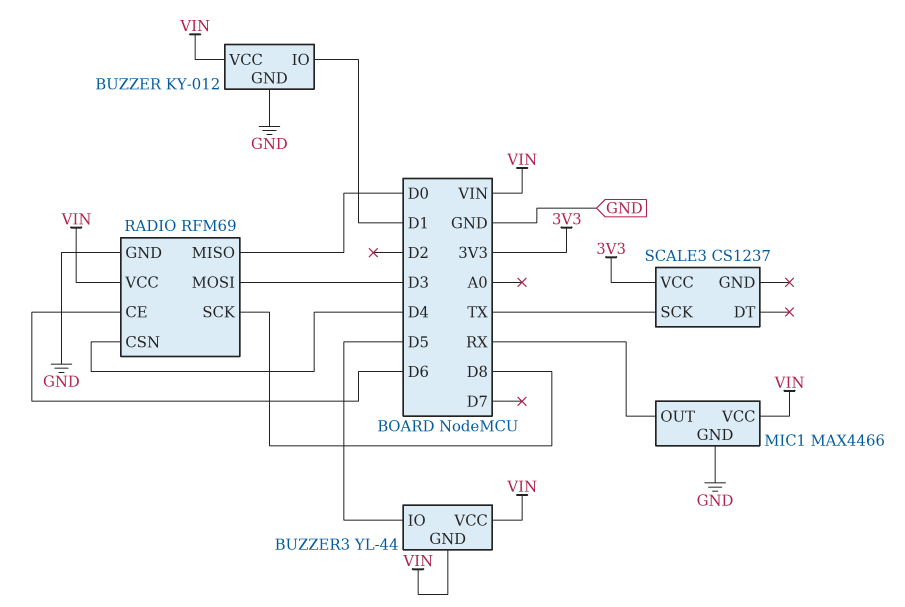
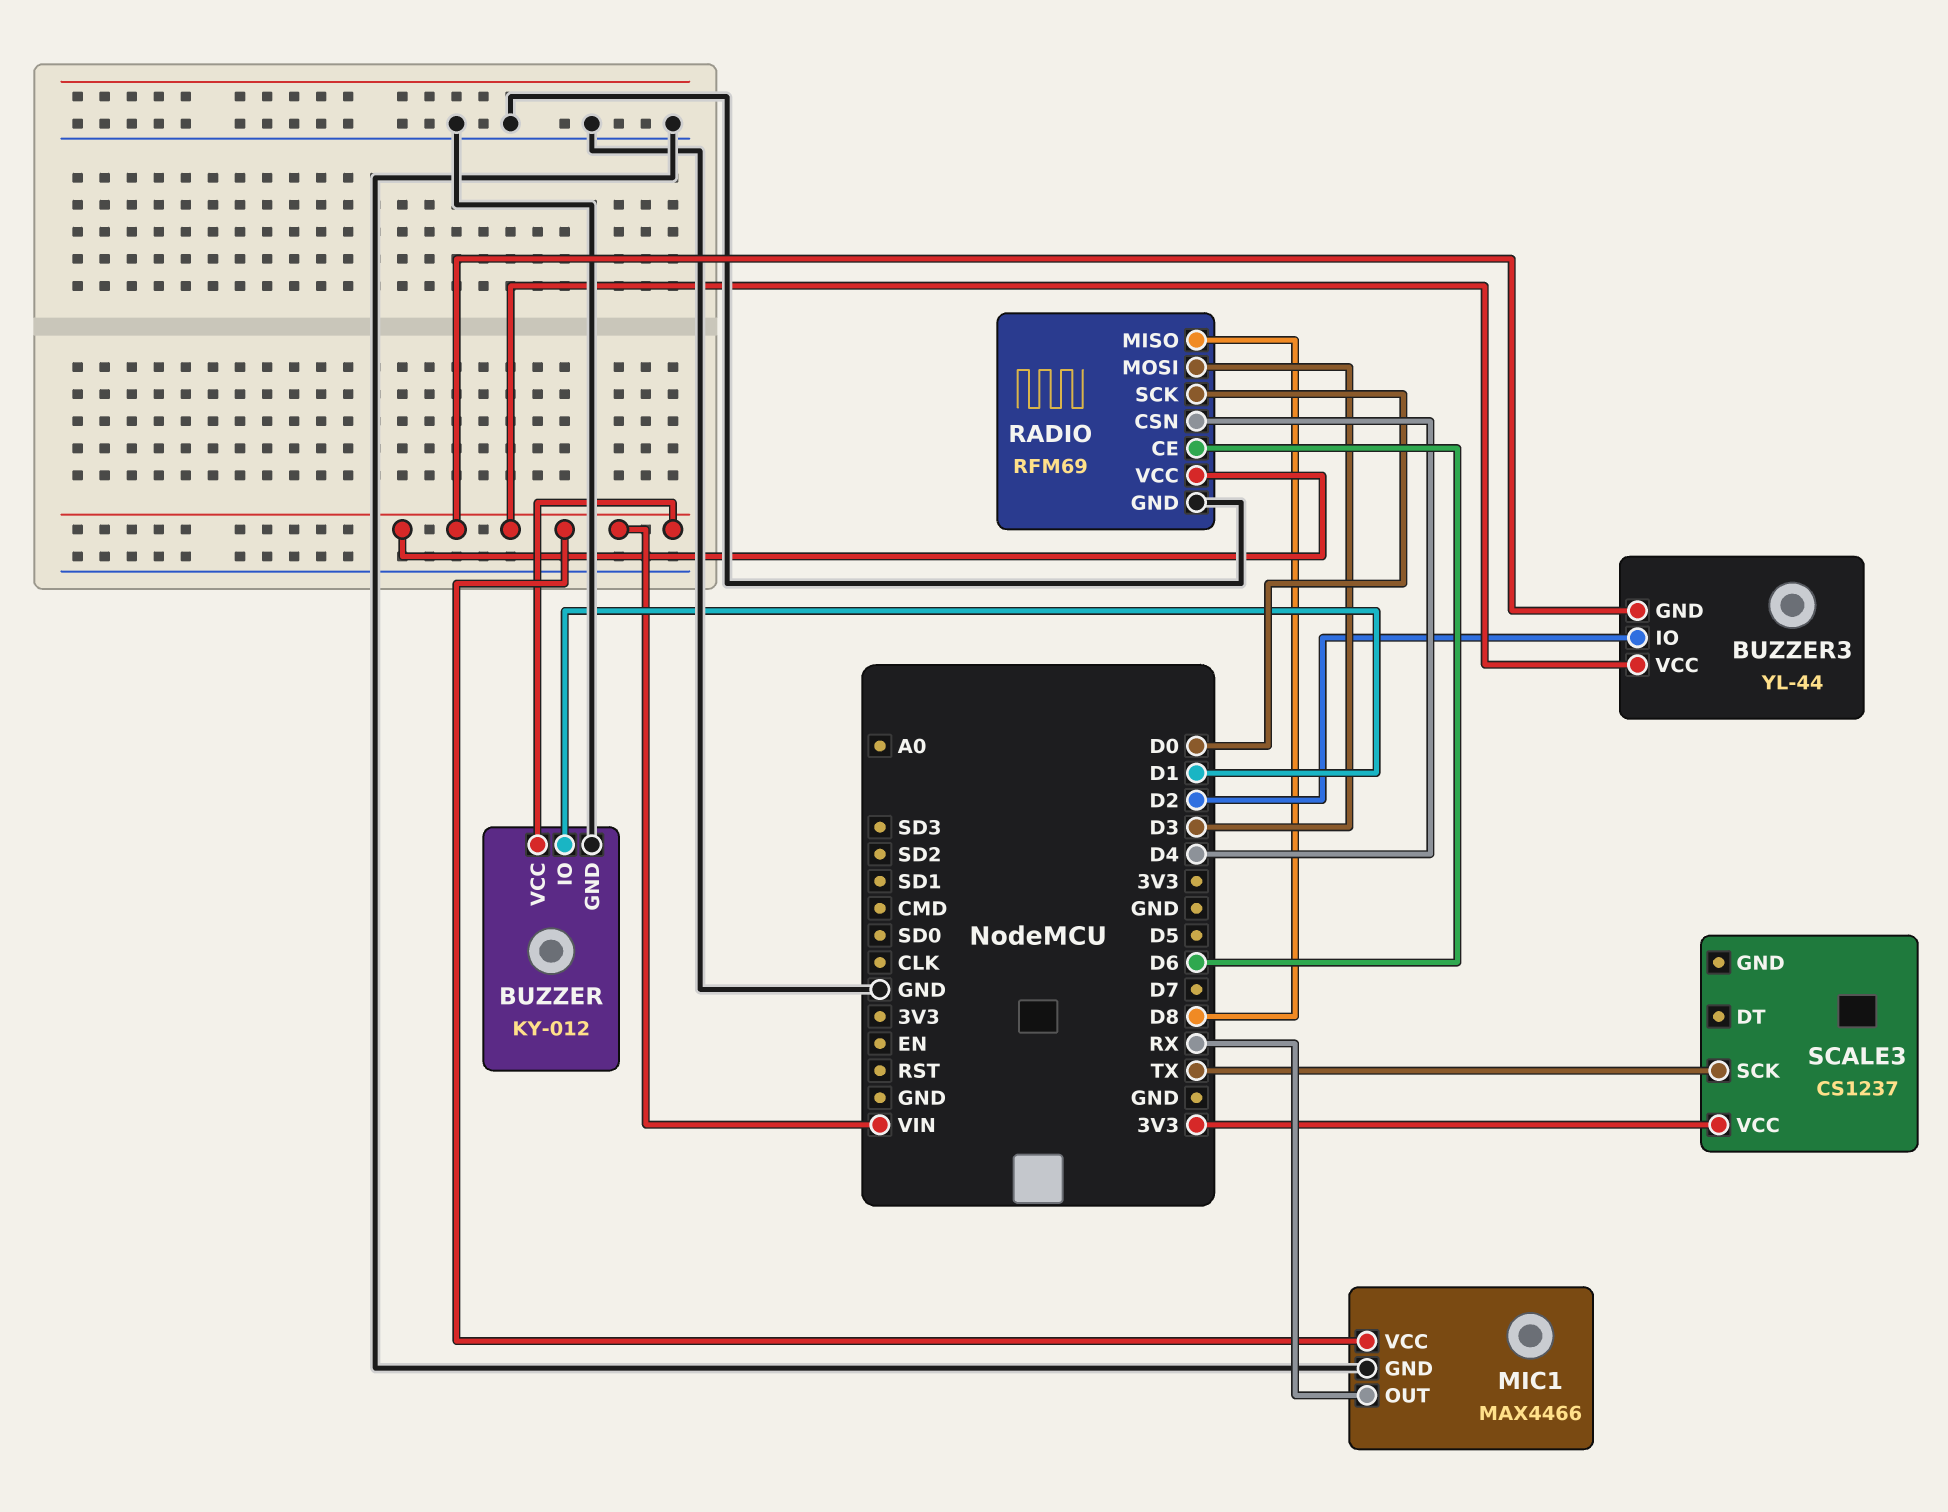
BUZZER3 pin IO: D5 -> D2
RADIO pin MISO: D0 -> D8
RADIO pin SCK: D8 -> D0

